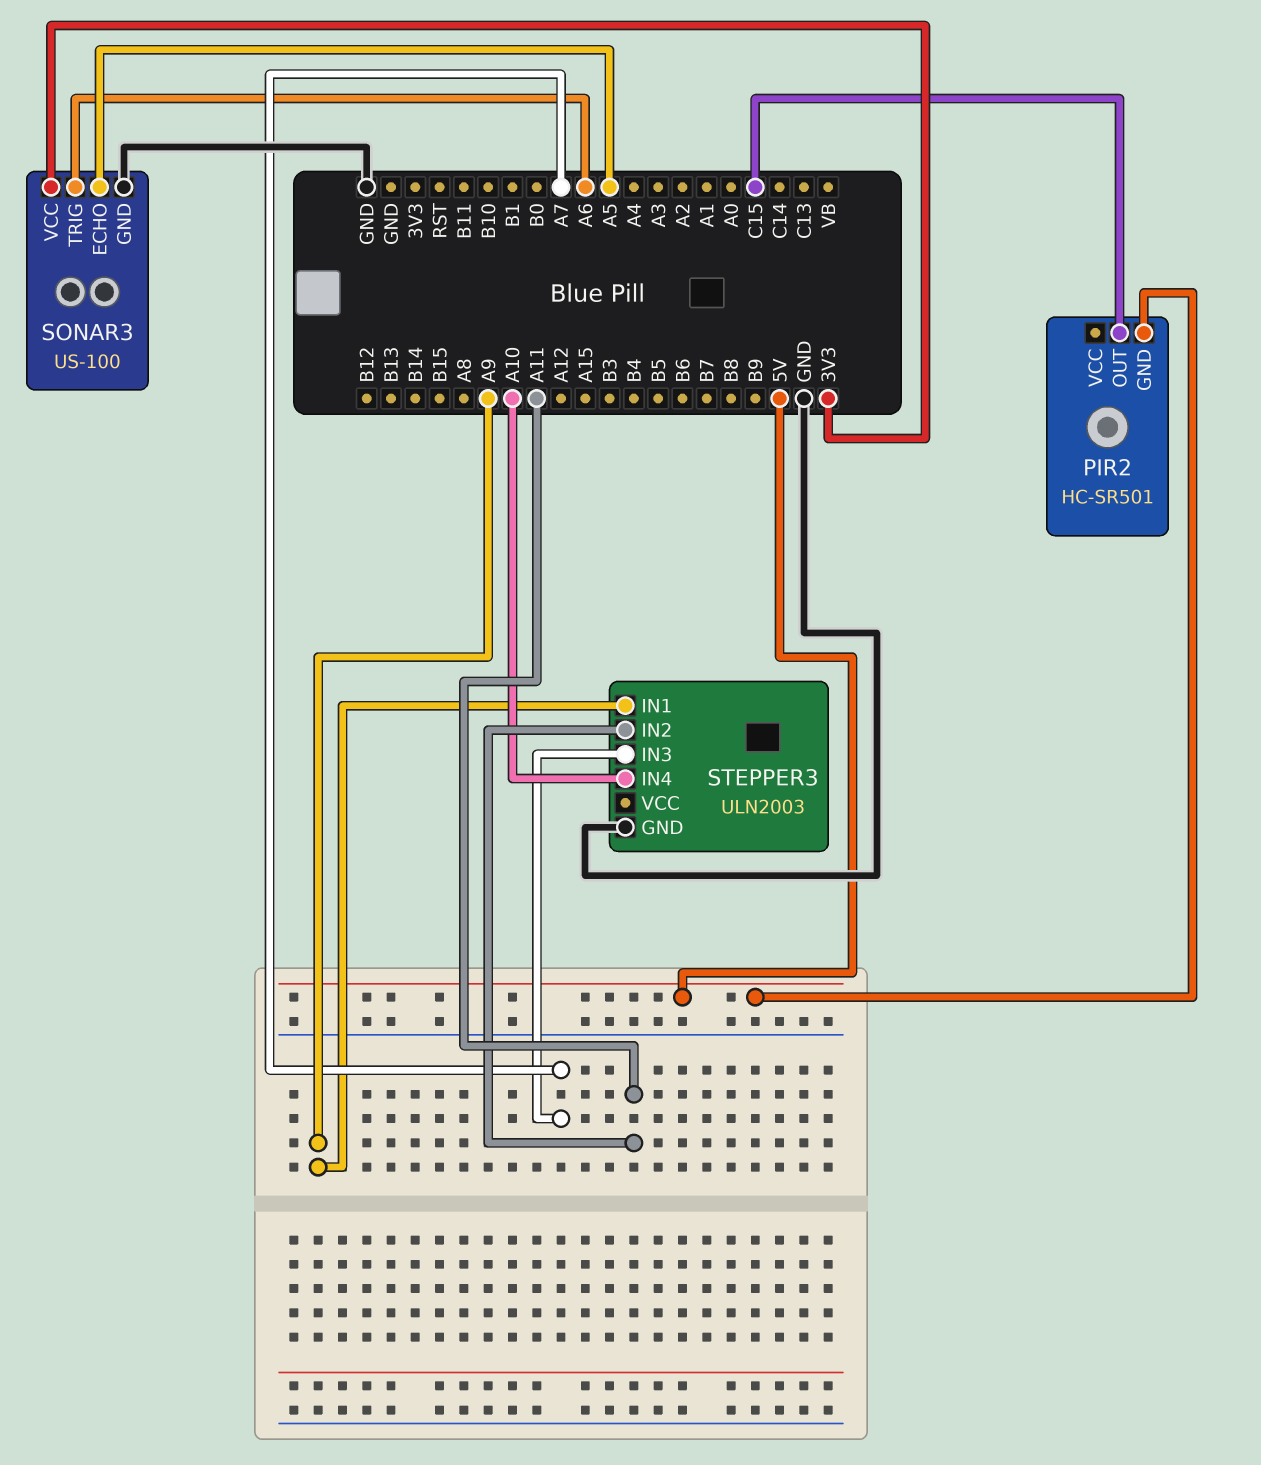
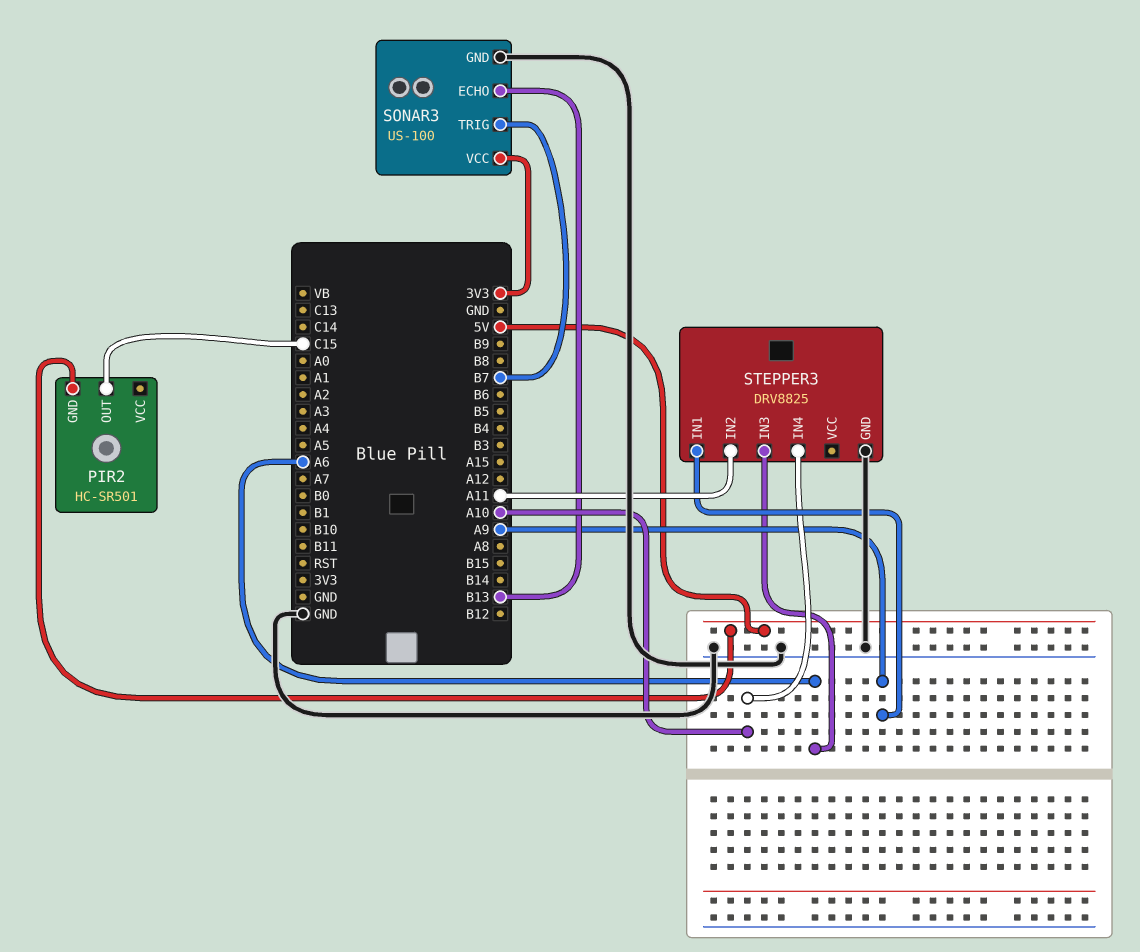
SONAR3 pin ECHO: A5 -> B13
SONAR3 pin TRIG: A6 -> B7
STEPPER3: ULN2003 -> DRV8825
STEPPER3 pin IN3: A7 -> A6

